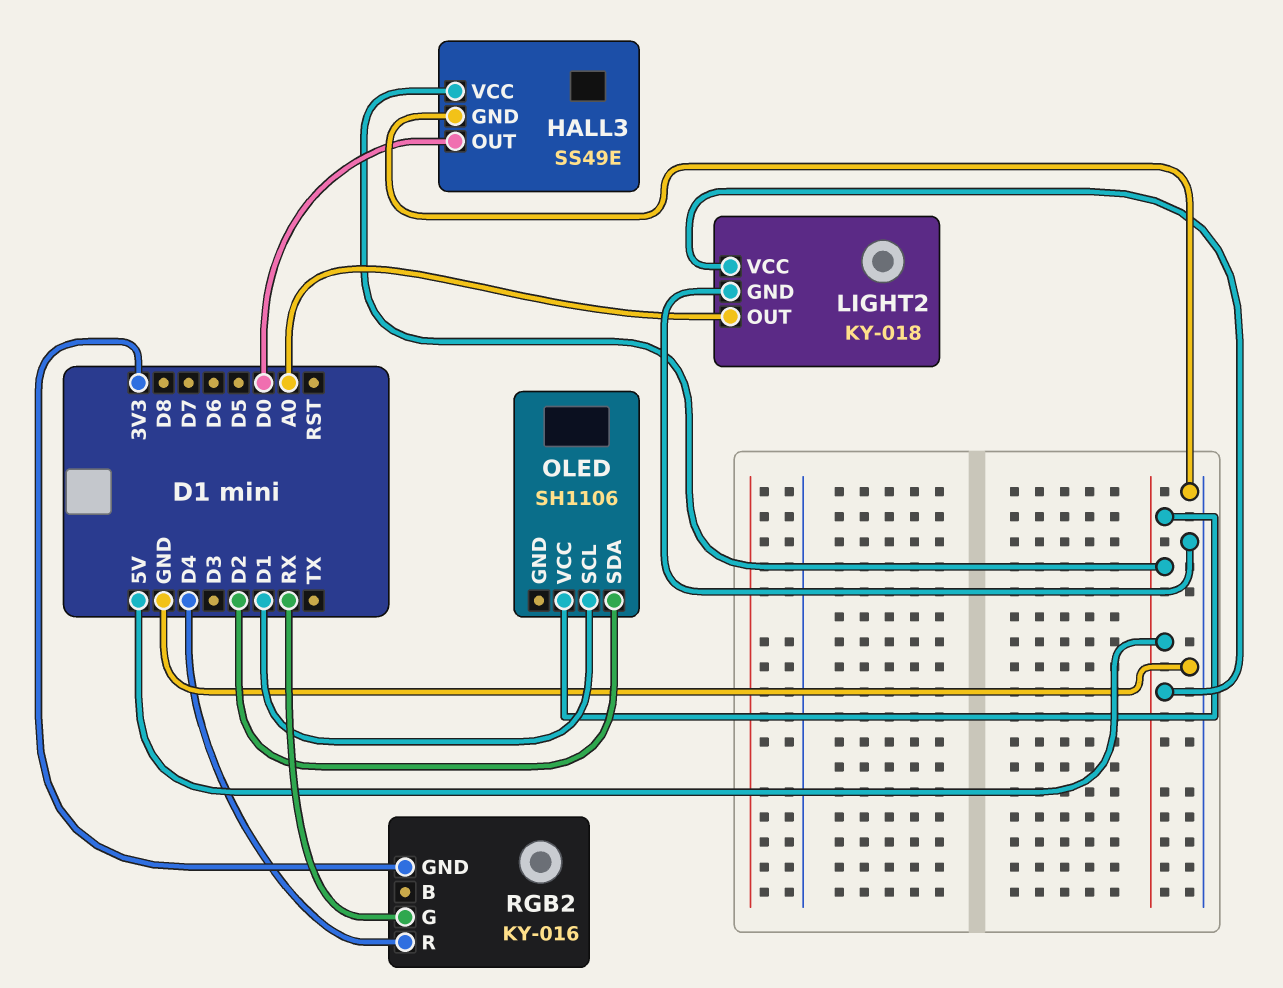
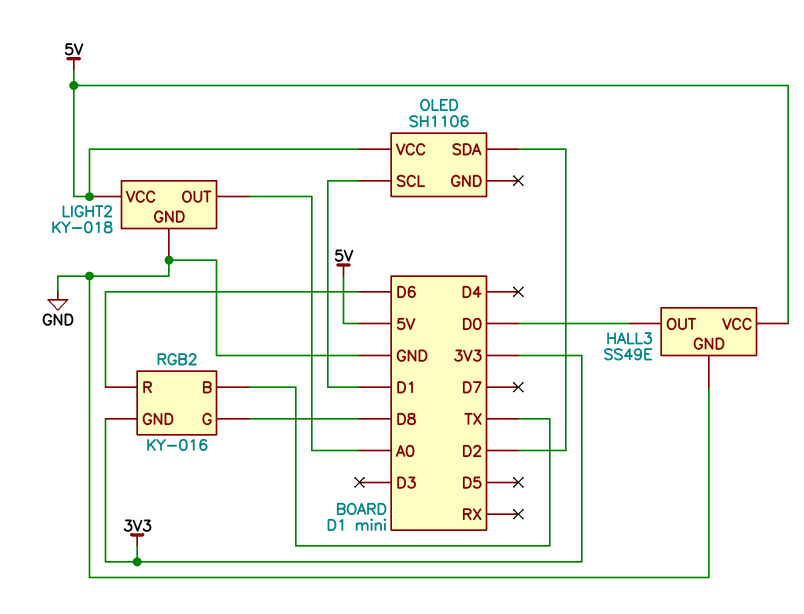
RGB2 pin B: none -> TX
RGB2 pin G: RX -> D8
RGB2 pin R: D4 -> D6

